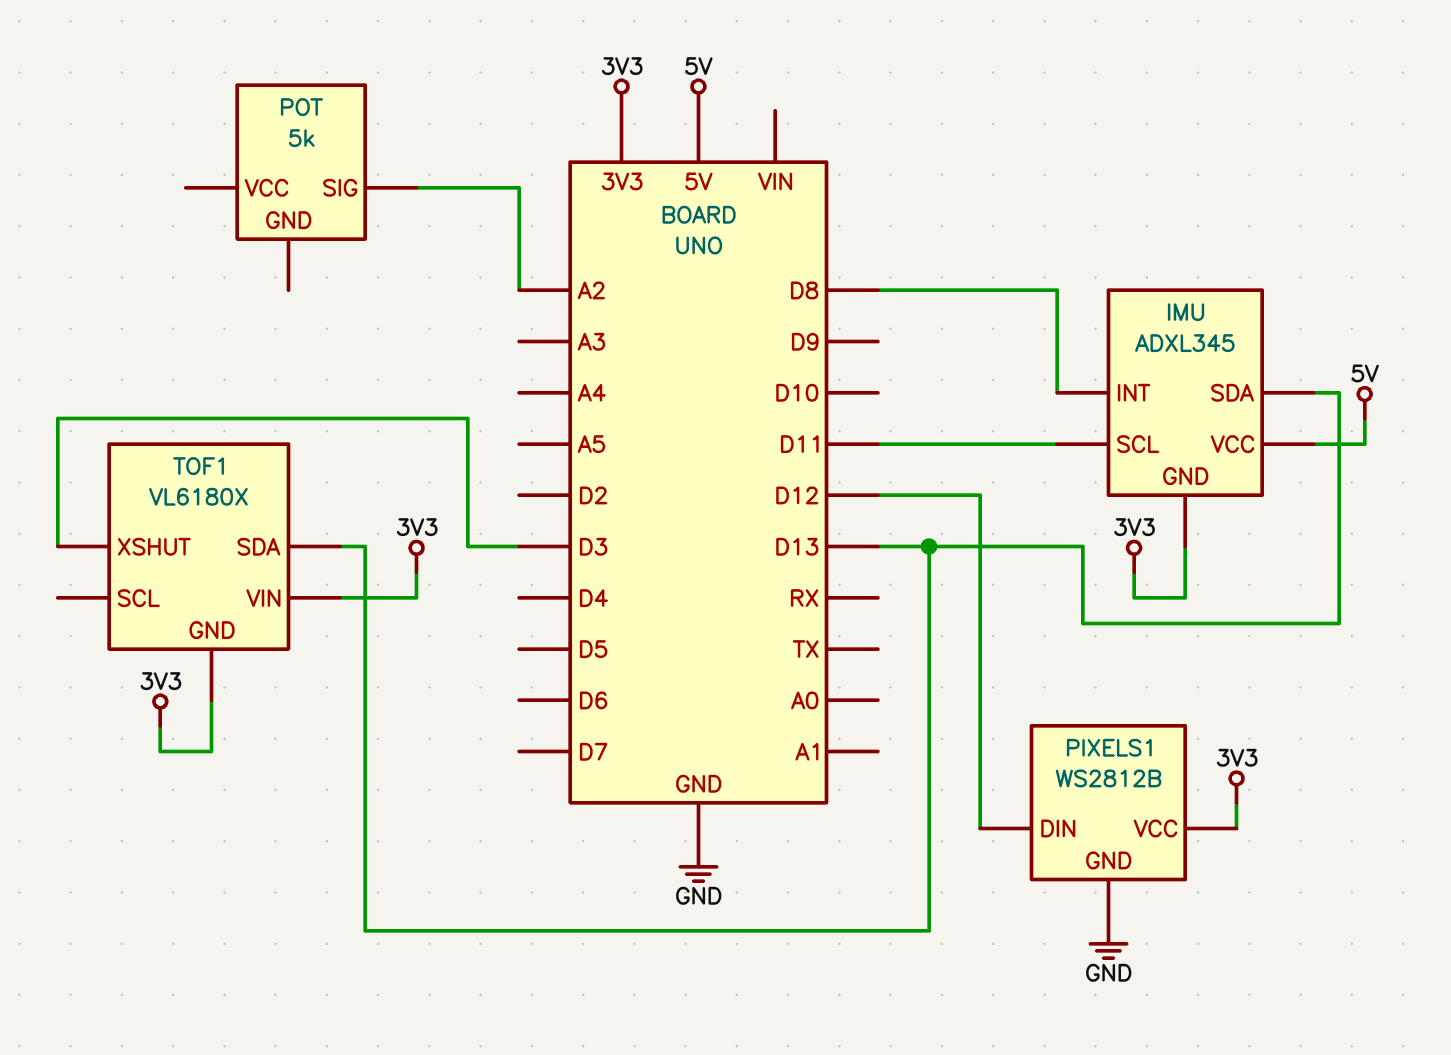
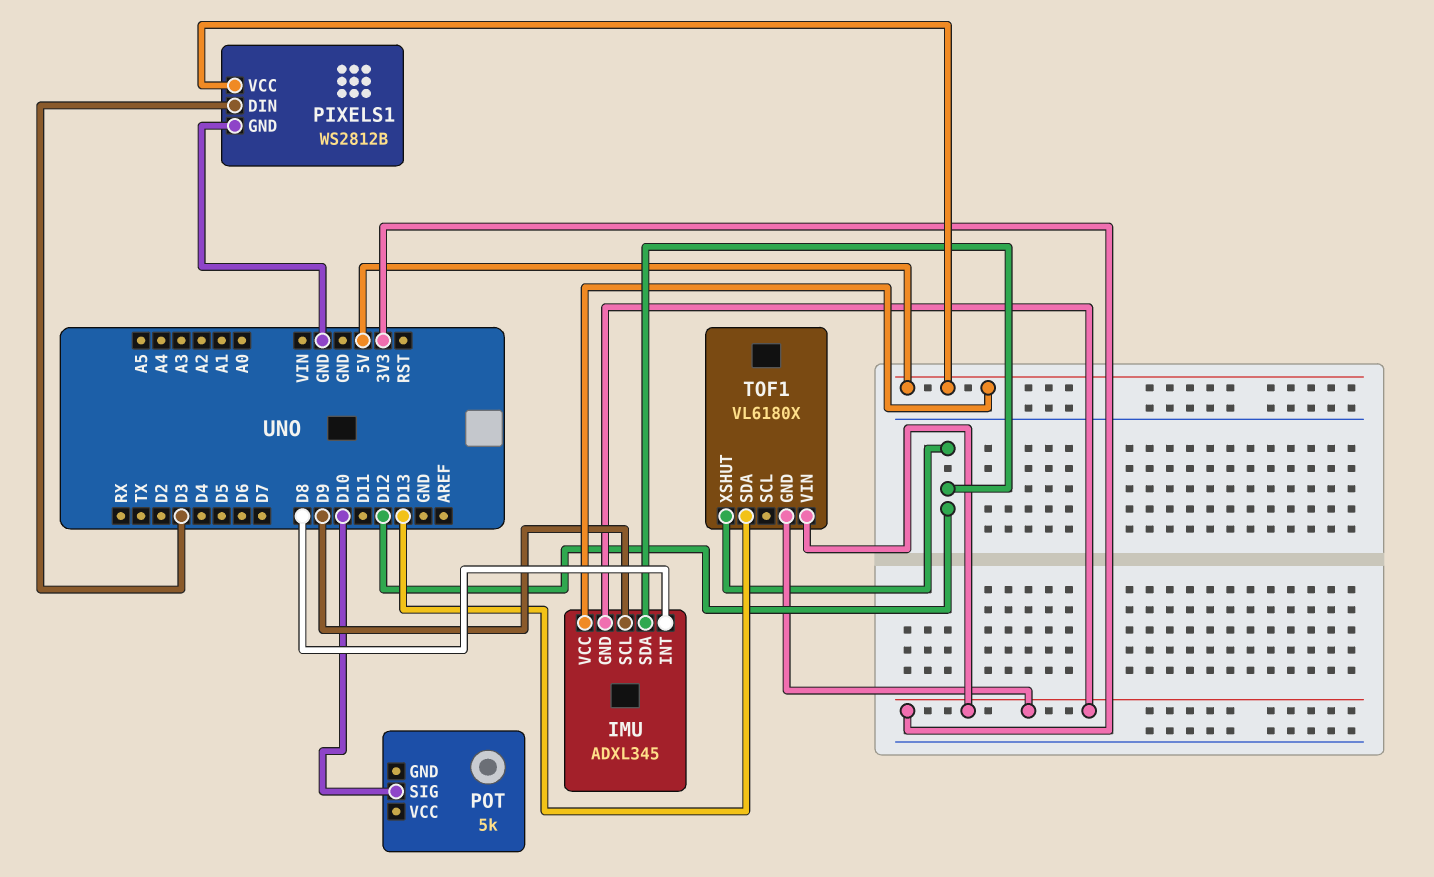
IMU pin SCL: D11 -> D9
IMU pin SDA: D13 -> D12
PIXELS1 pin DIN: D12 -> D3
PIXELS1 pin VCC: 3V3 -> 5V
POT pin SIG: A2 -> D10
TOF1 pin XSHUT: D3 -> D12

